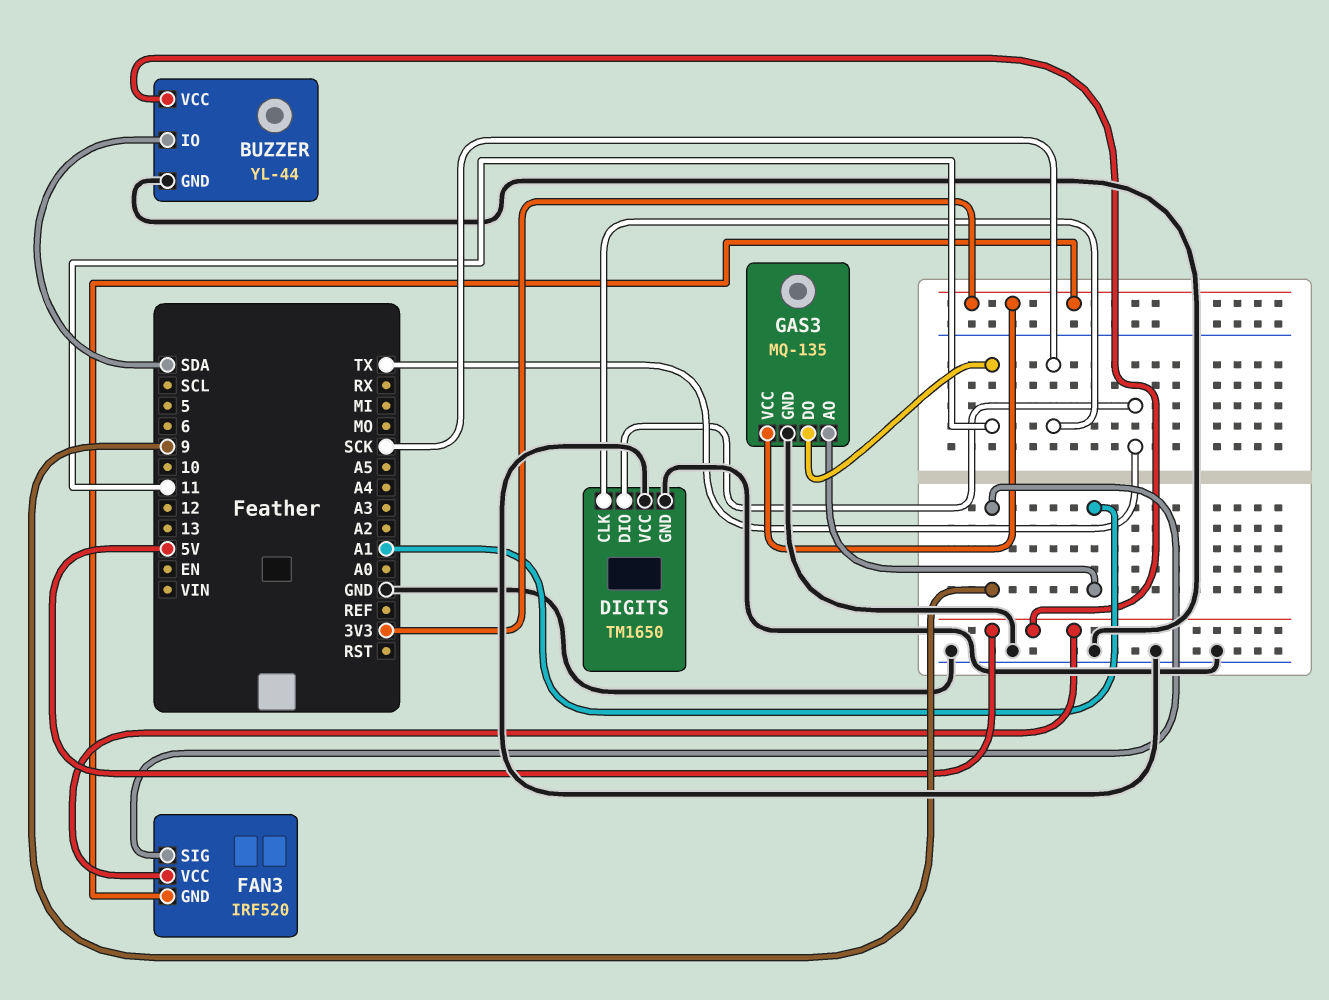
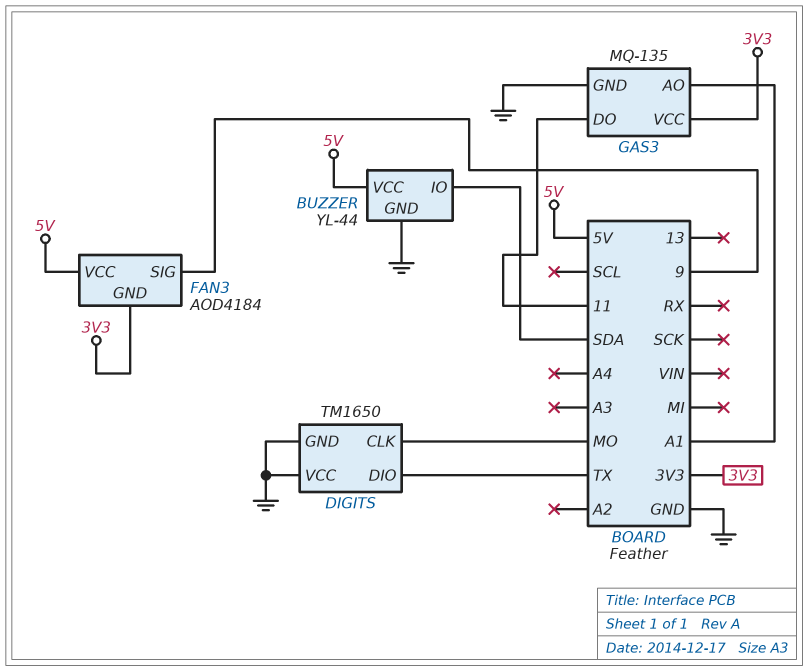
DIGITS pin CLK: SCK -> MO
FAN3: IRF520 -> AOD4184

